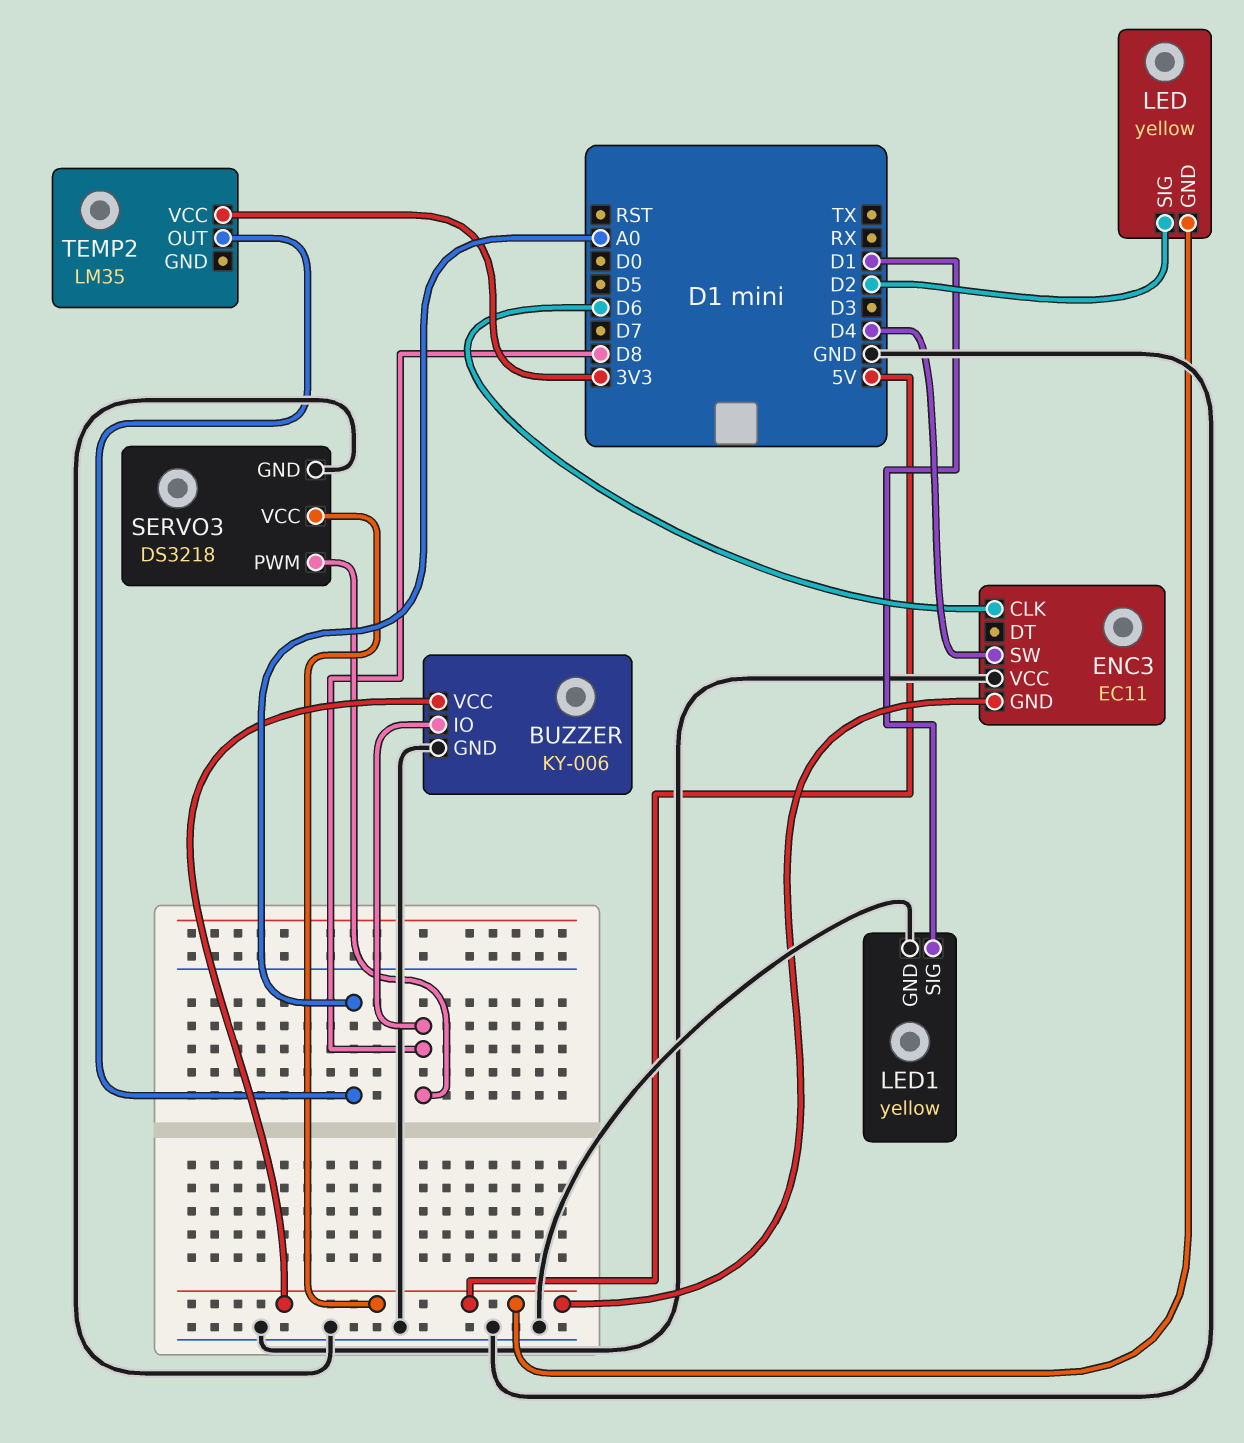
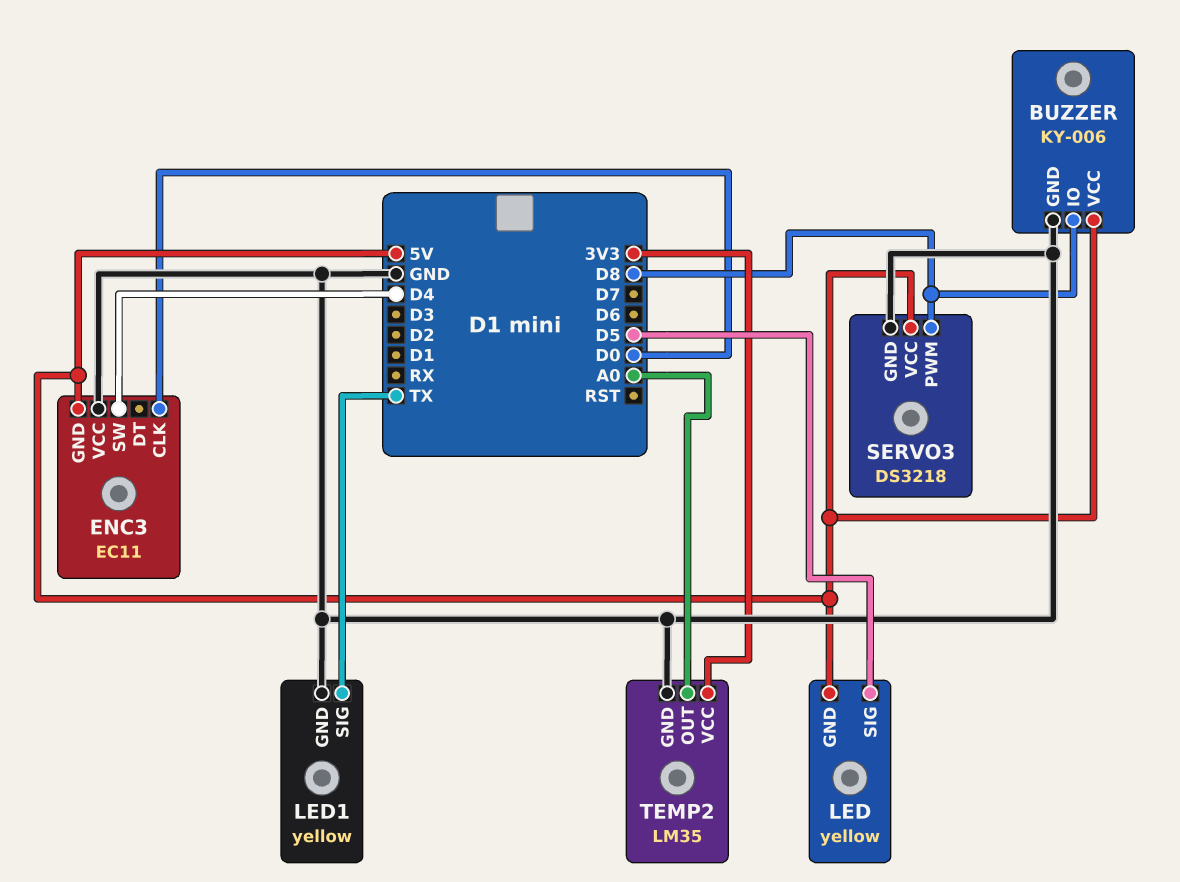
ENC3 pin CLK: D6 -> D0
LED pin SIG: D2 -> D5
LED1 pin SIG: D1 -> TX
TEMP2 pin GND: none -> GND

